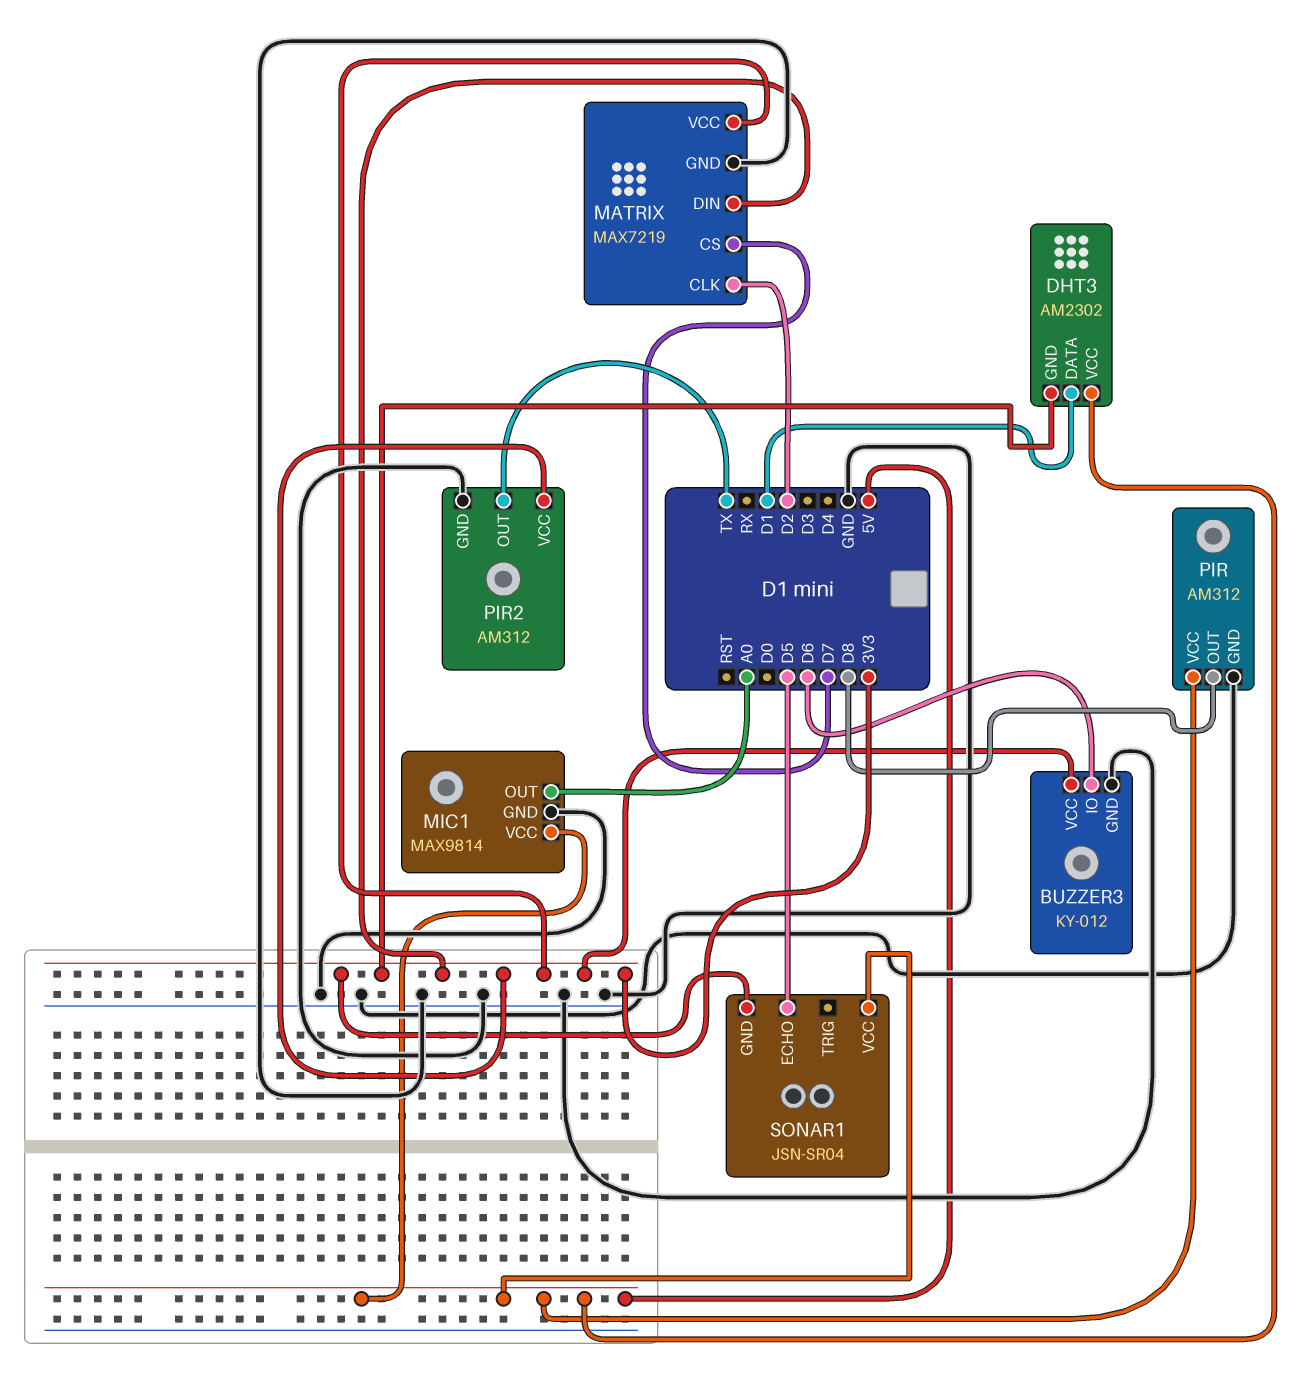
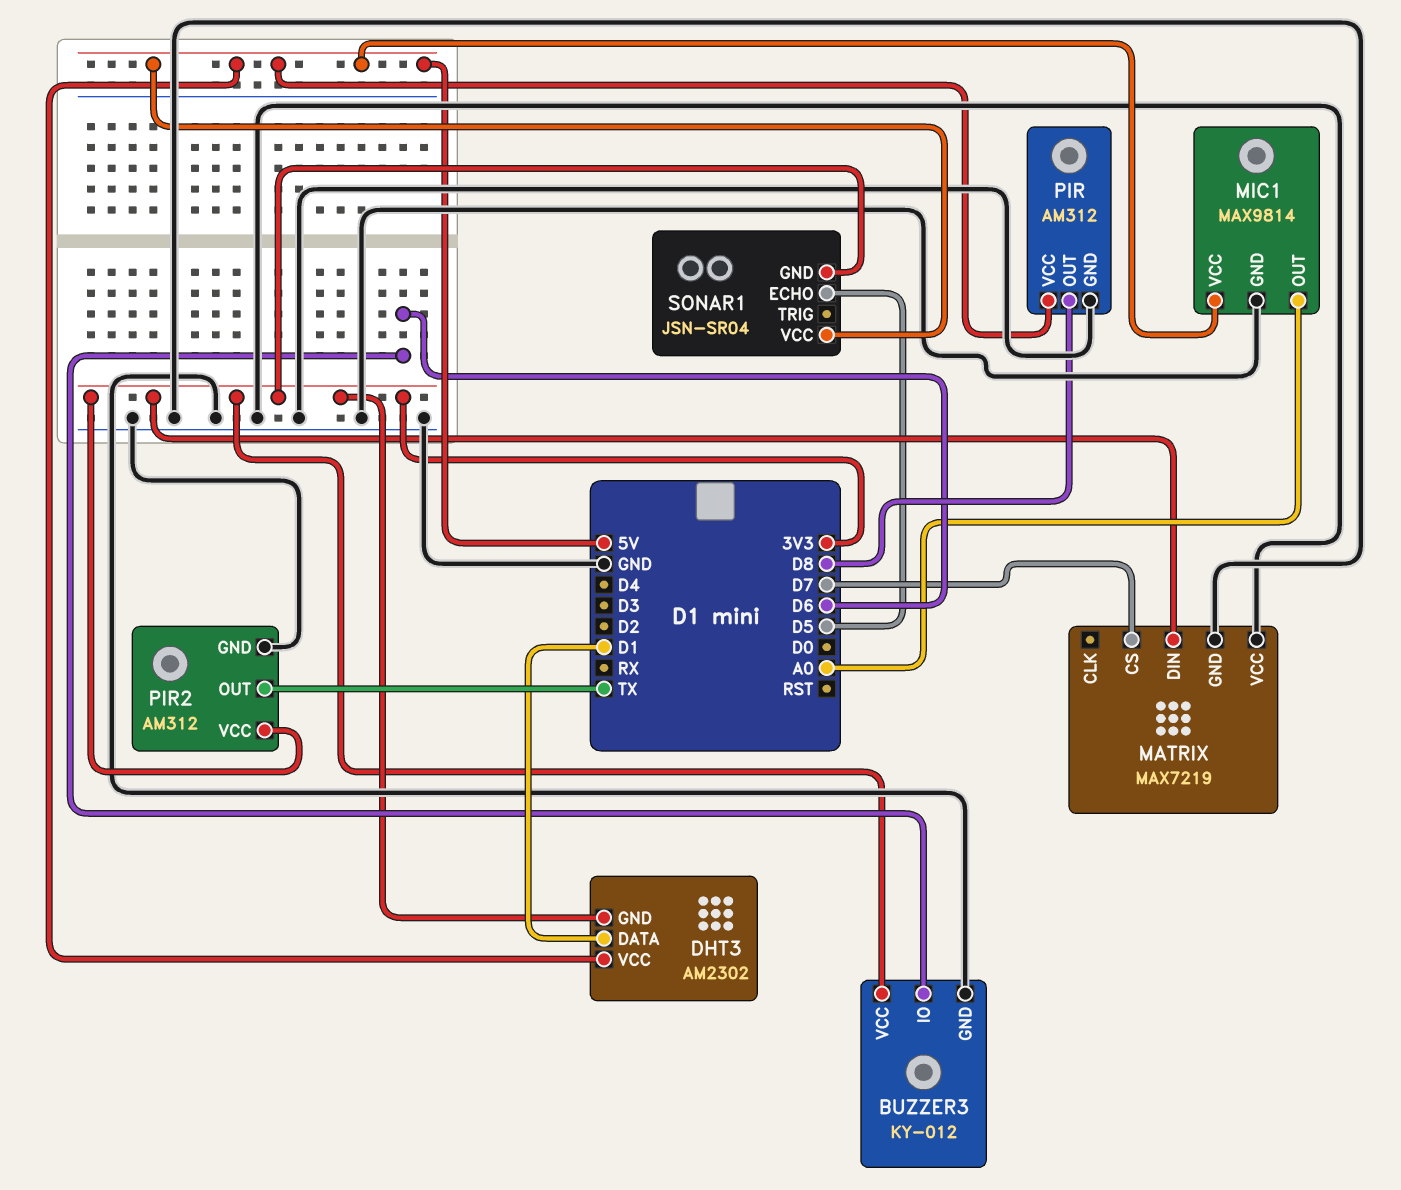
MATRIX pin CLK: D2 -> none
MATRIX pin VCC: 3V3 -> GND

